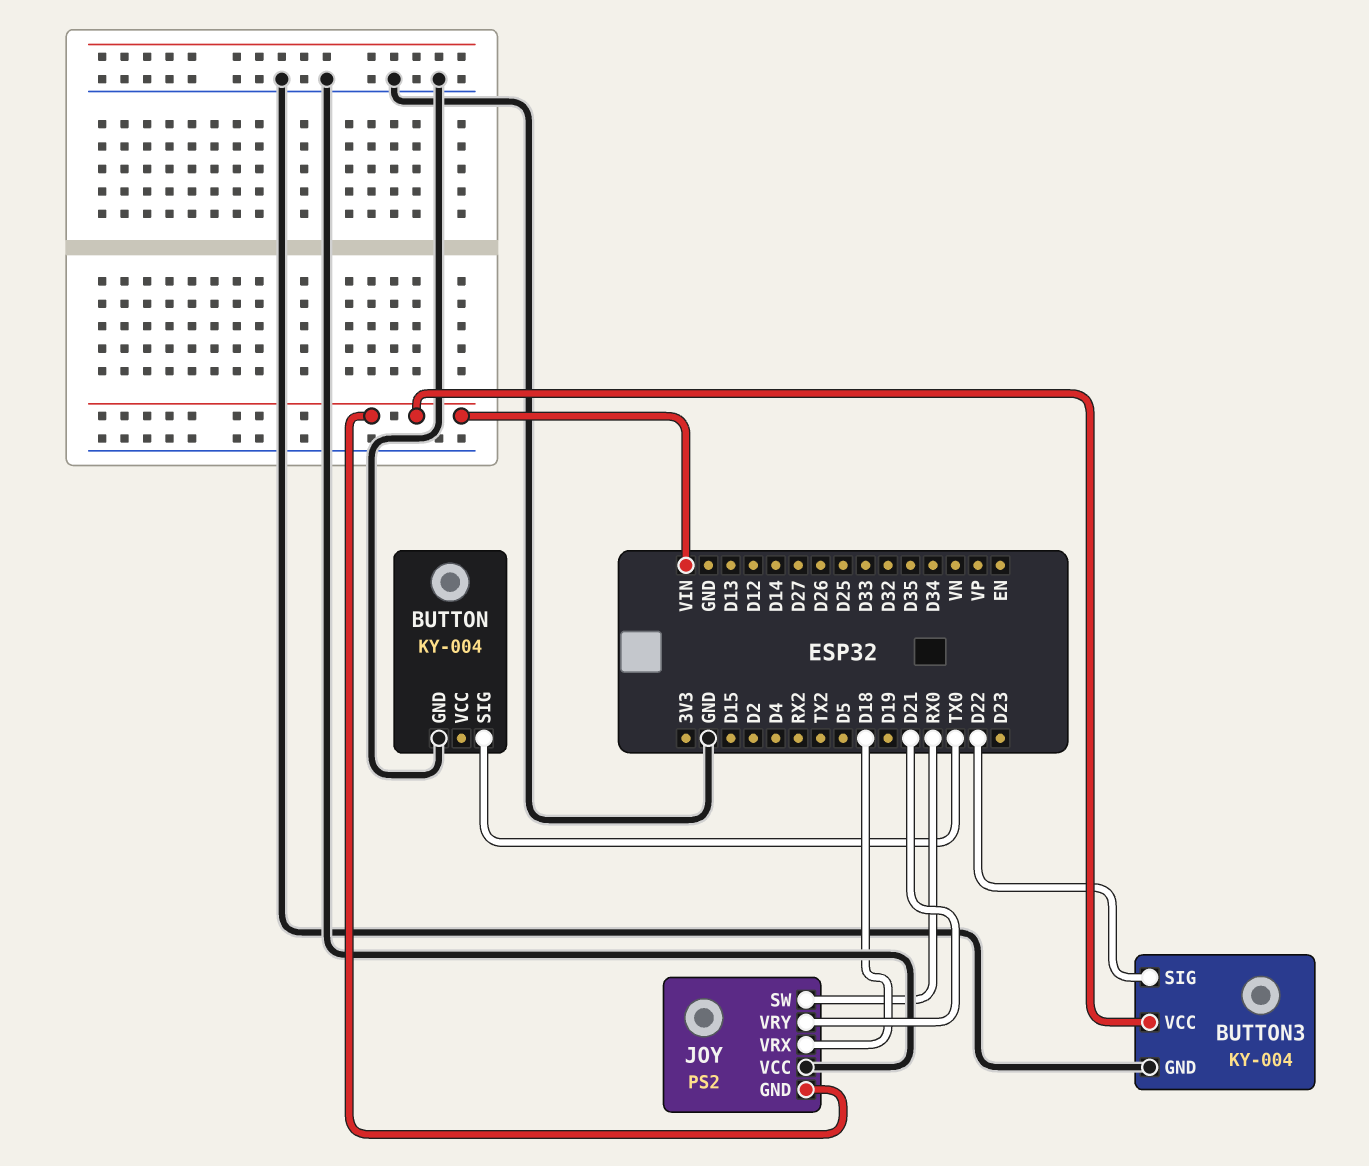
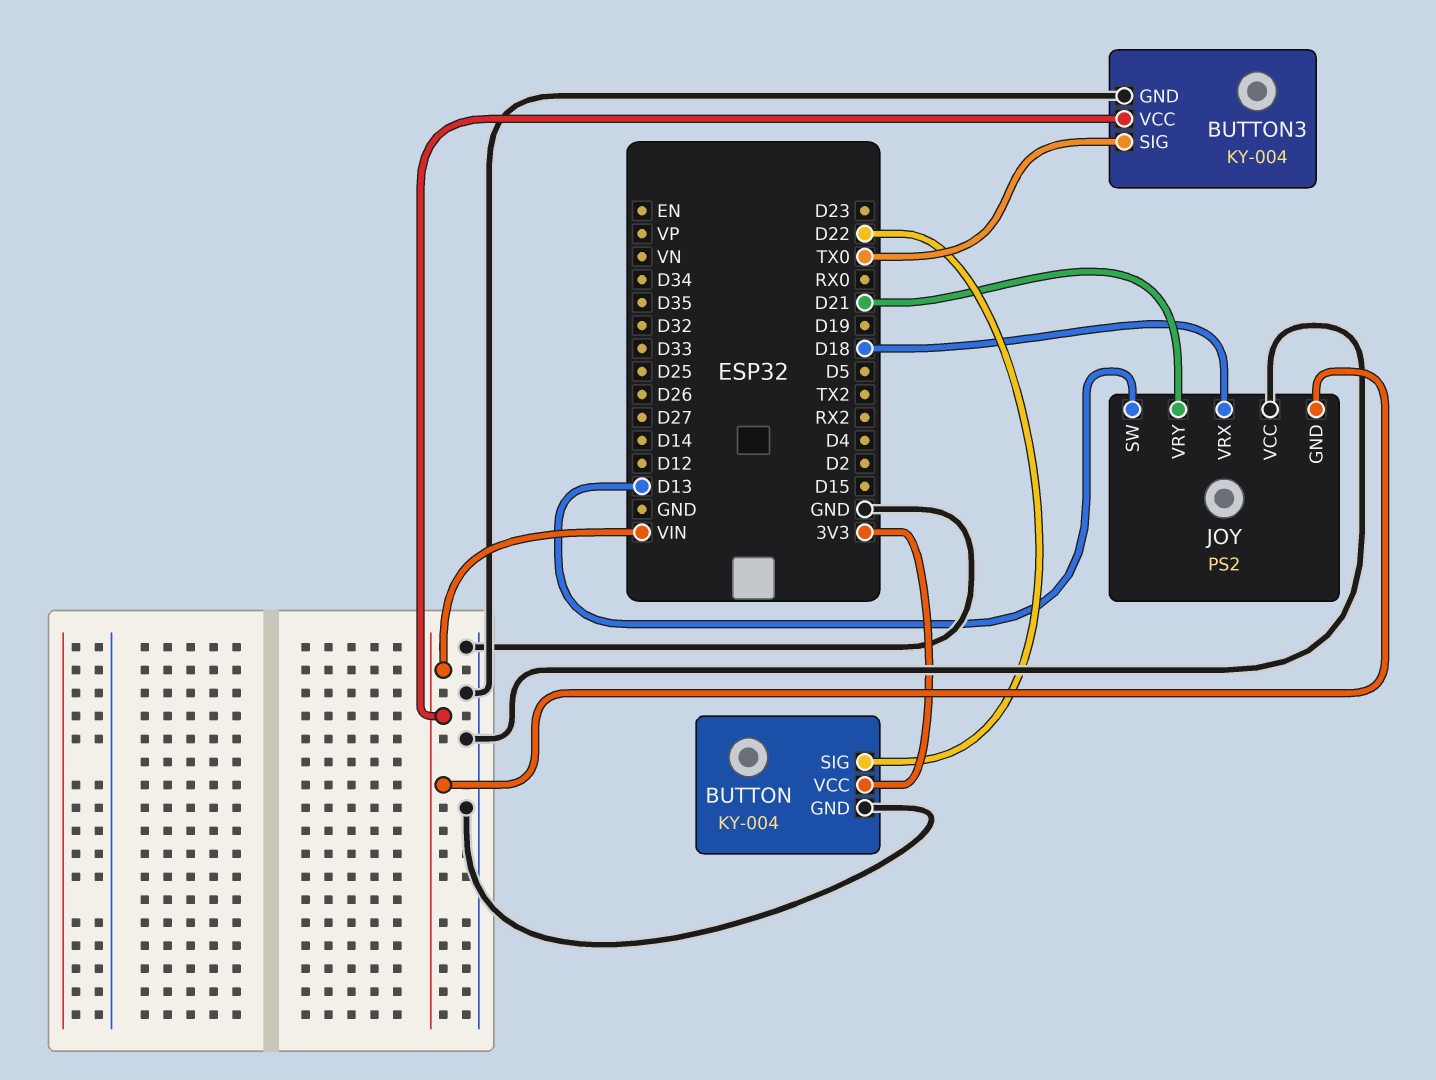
BUTTON pin SIG: TX0 -> D22
BUTTON pin VCC: none -> 3V3
BUTTON3 pin SIG: D22 -> TX0
JOY pin SW: RX0 -> D13

